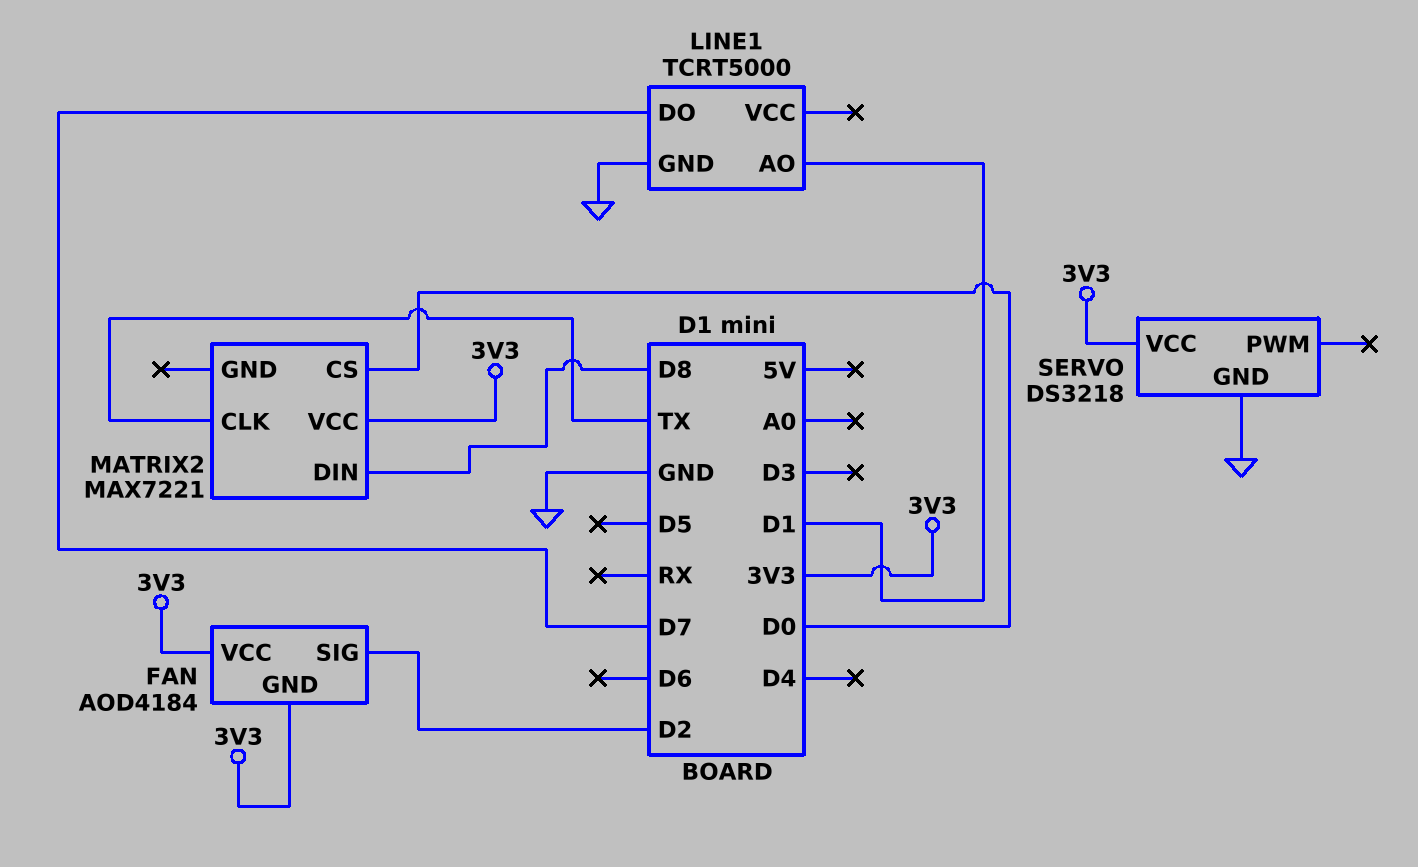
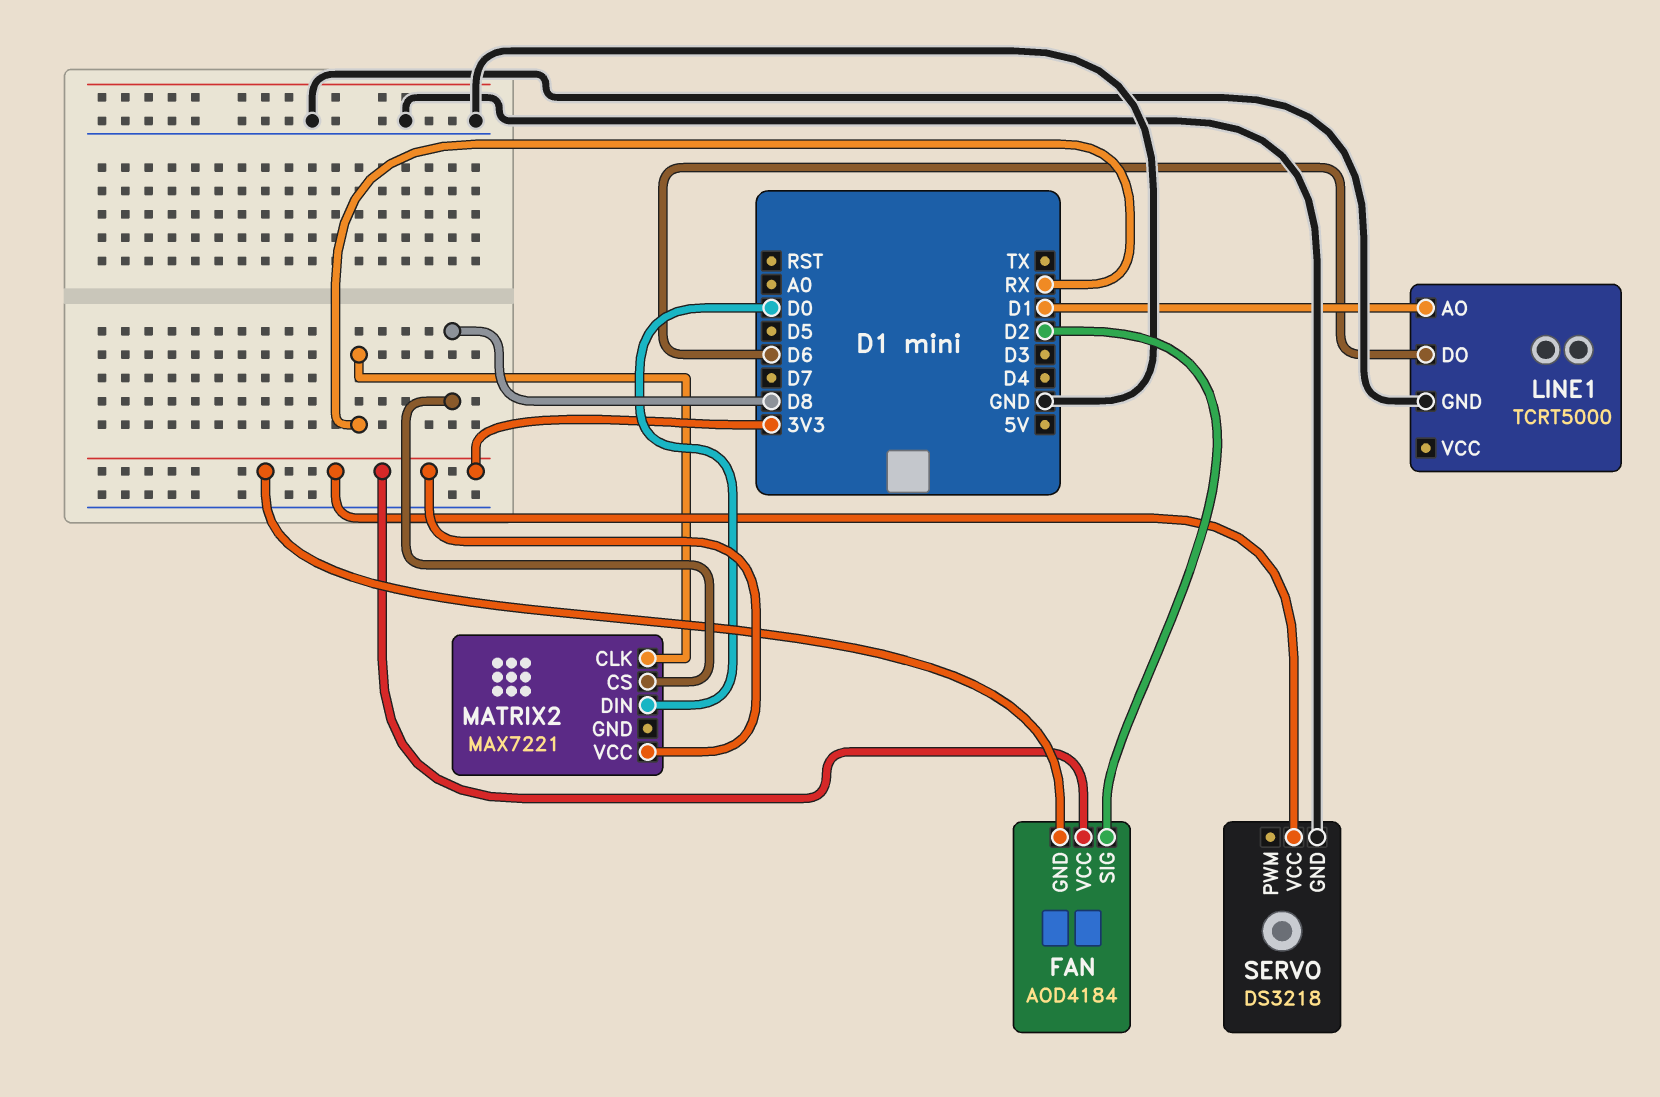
LINE1 pin DO: D7 -> D6
MATRIX2 pin CLK: TX -> RX
MATRIX2 pin CS: D0 -> D8
MATRIX2 pin DIN: D8 -> D0

